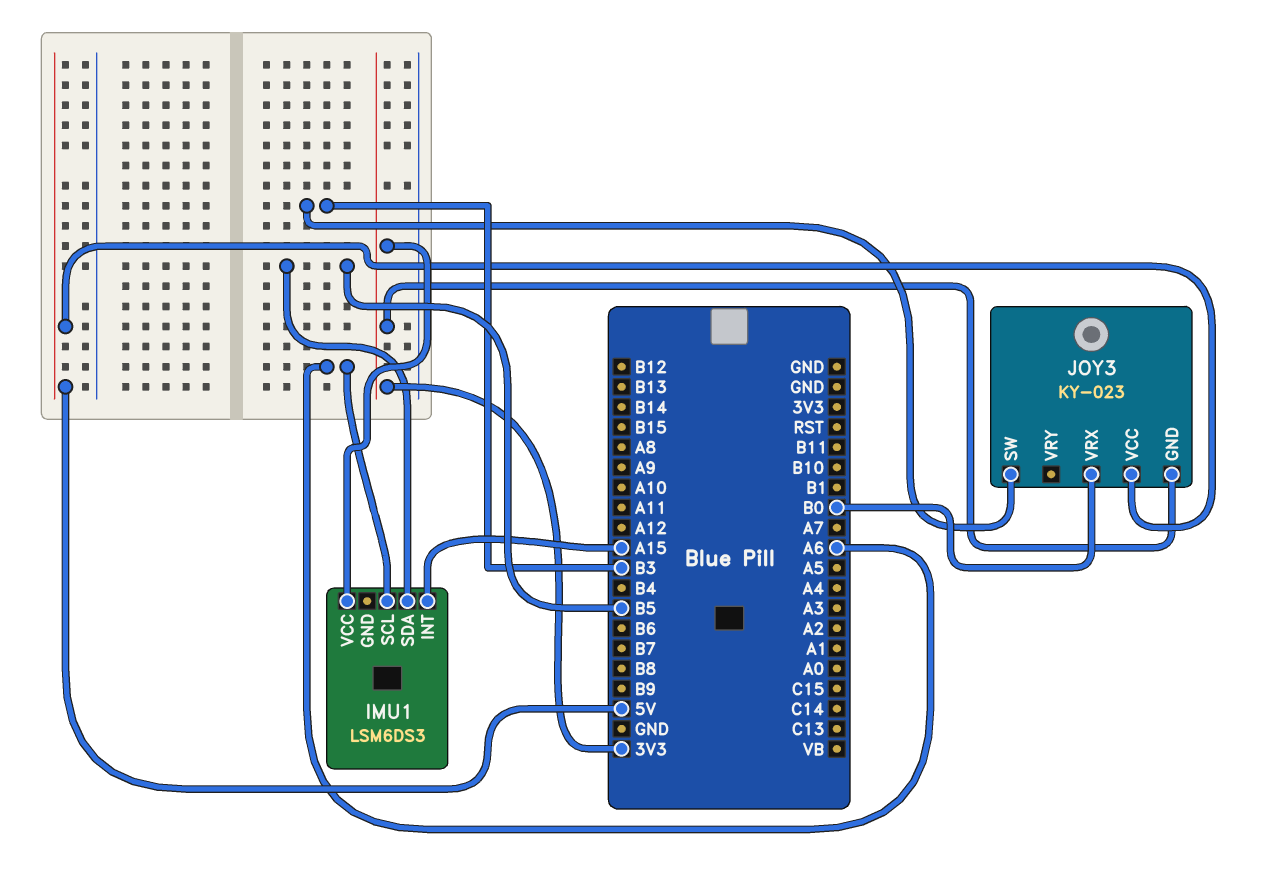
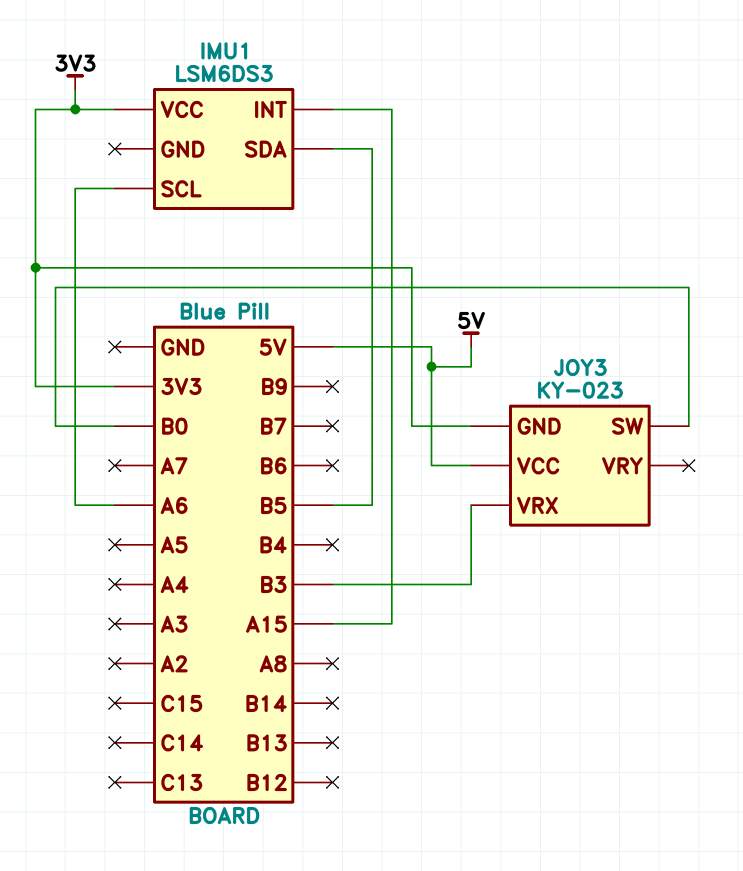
JOY3 pin SW: B3 -> B0
JOY3 pin VRX: B0 -> B3

